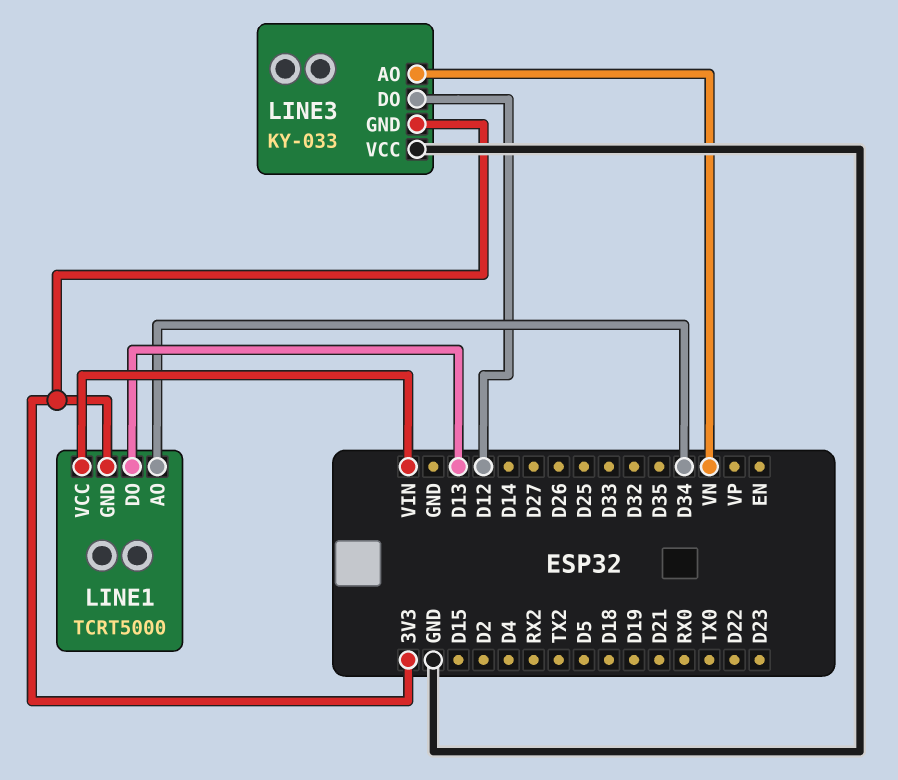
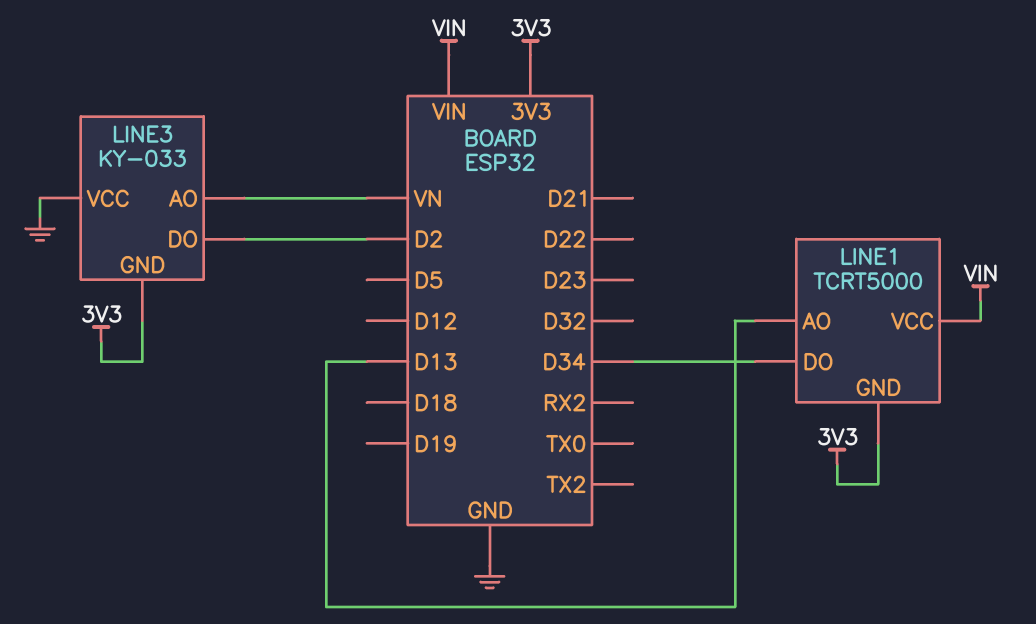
LINE1 pin AO: D34 -> D13
LINE1 pin DO: D13 -> D34
LINE3 pin DO: D12 -> D2

